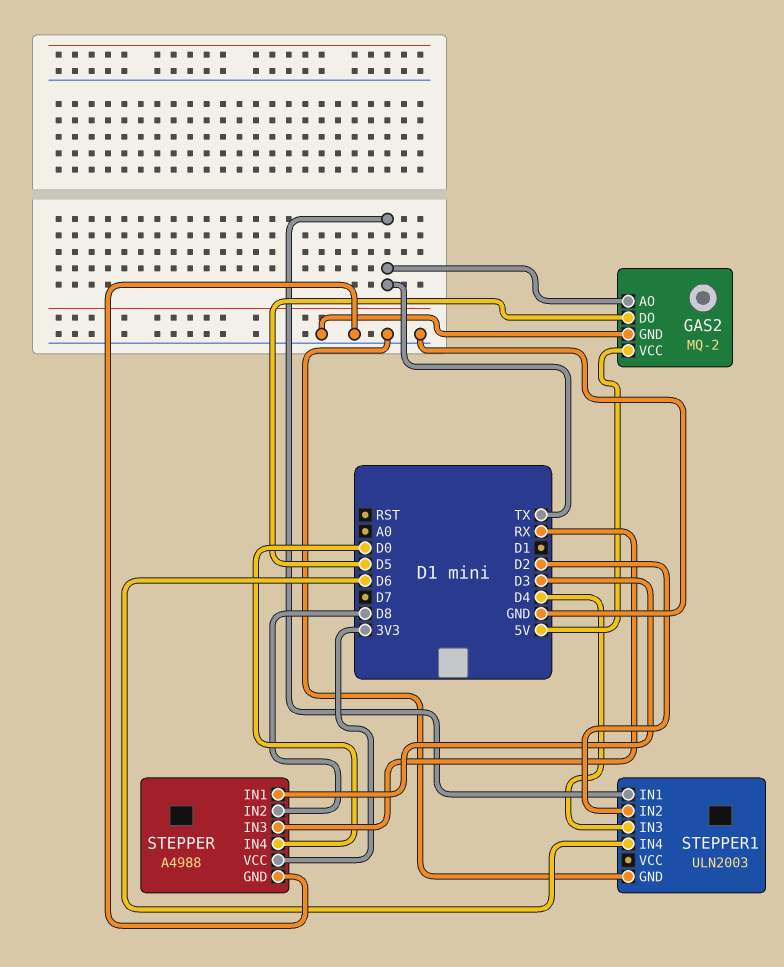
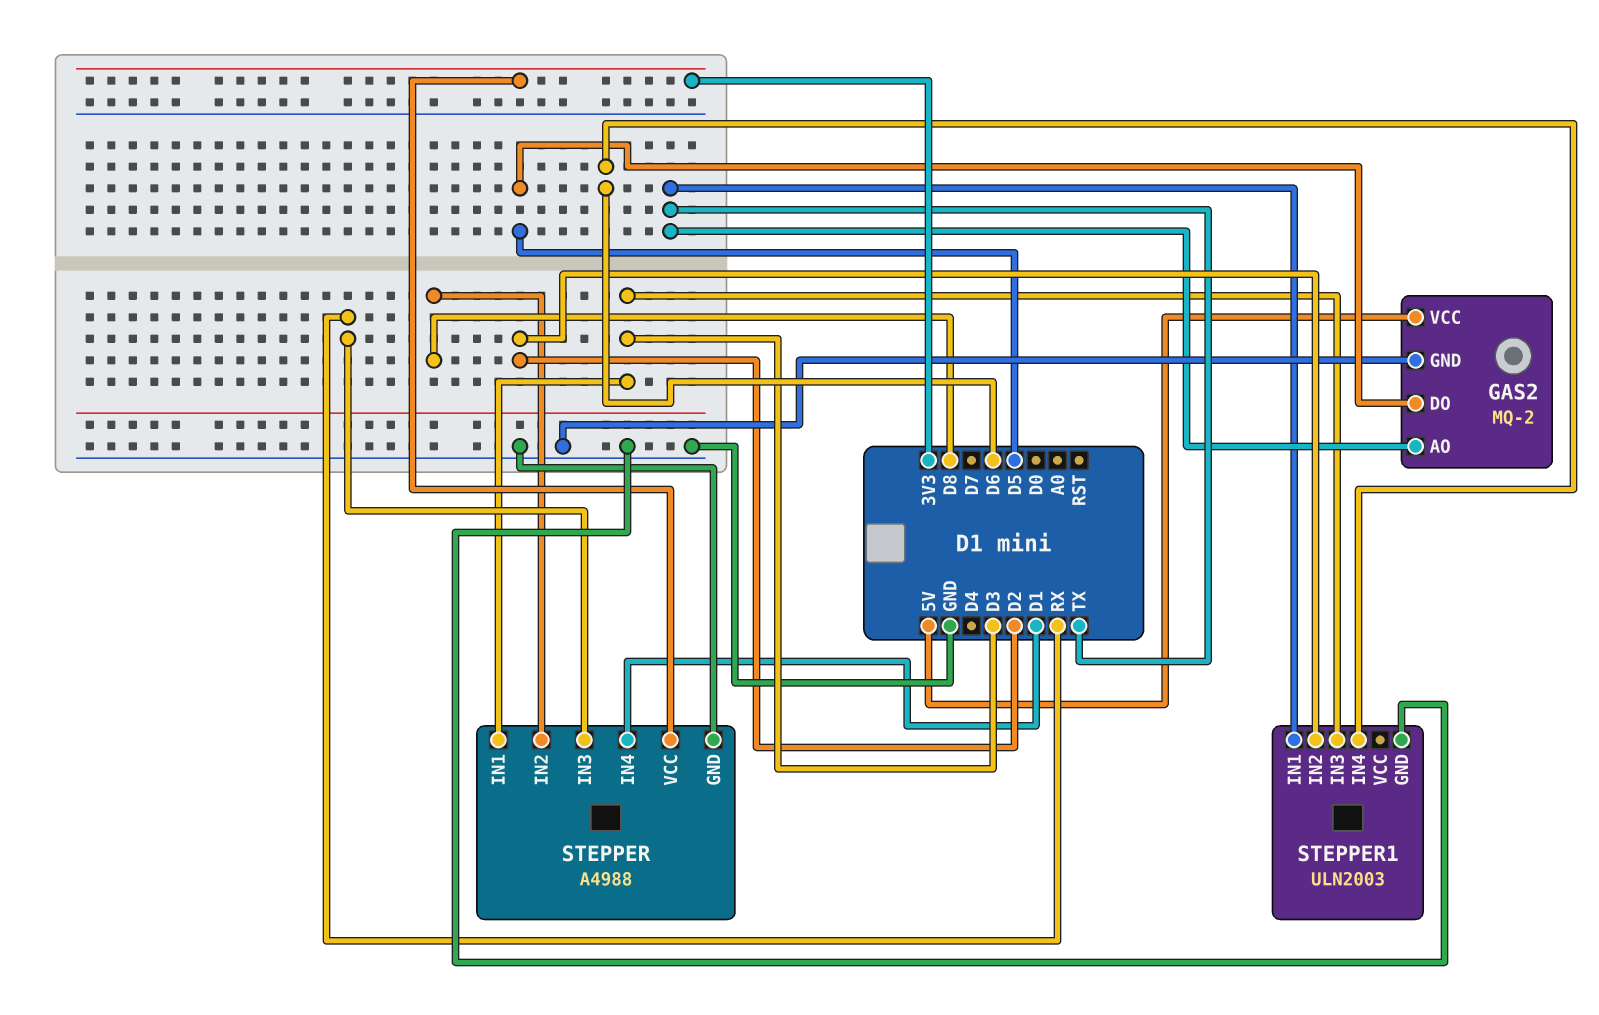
STEPPER pin IN4: D0 -> D1
STEPPER1 pin IN3: D4 -> D3

